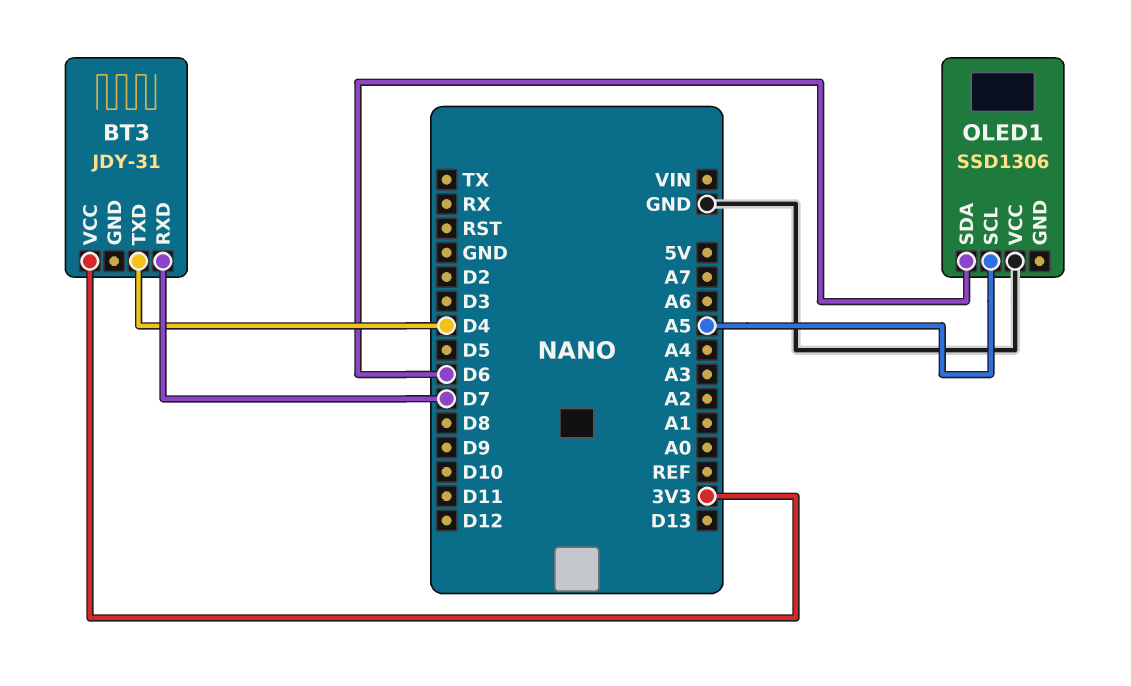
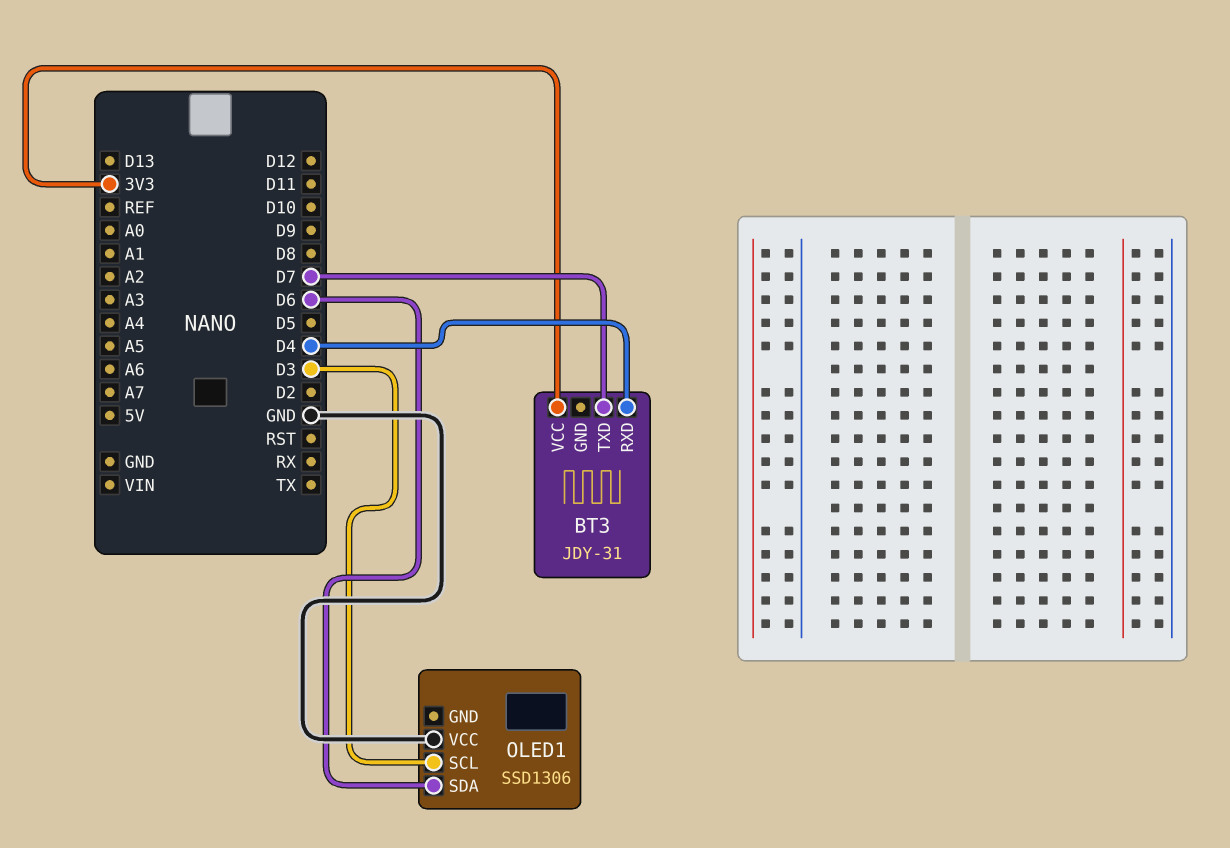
BT3 pin RXD: D7 -> D4
BT3 pin TXD: D4 -> D7
OLED1 pin SCL: A5 -> D3

